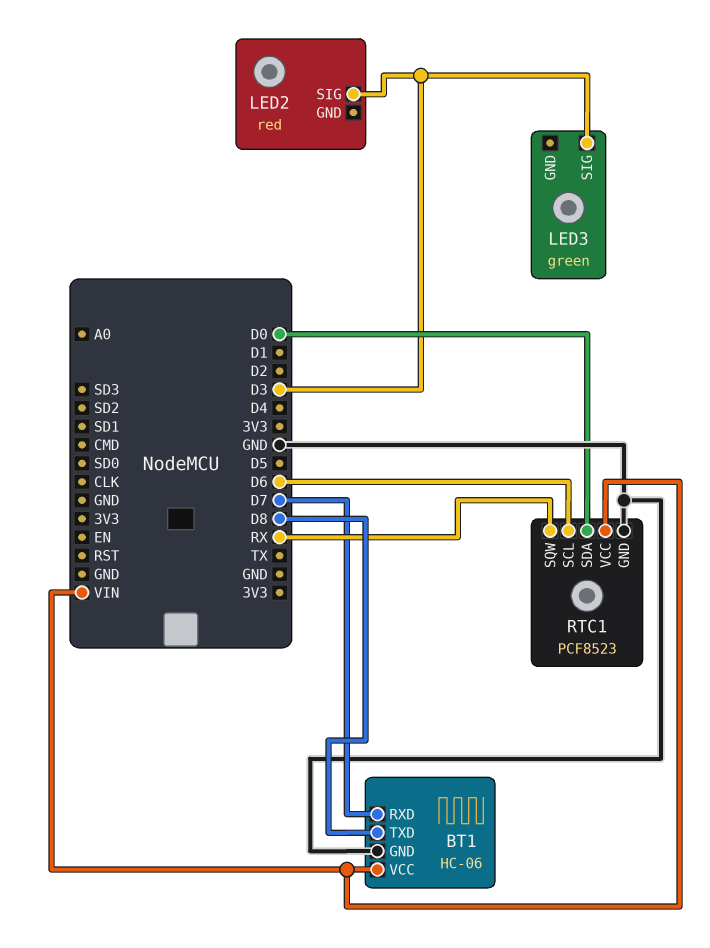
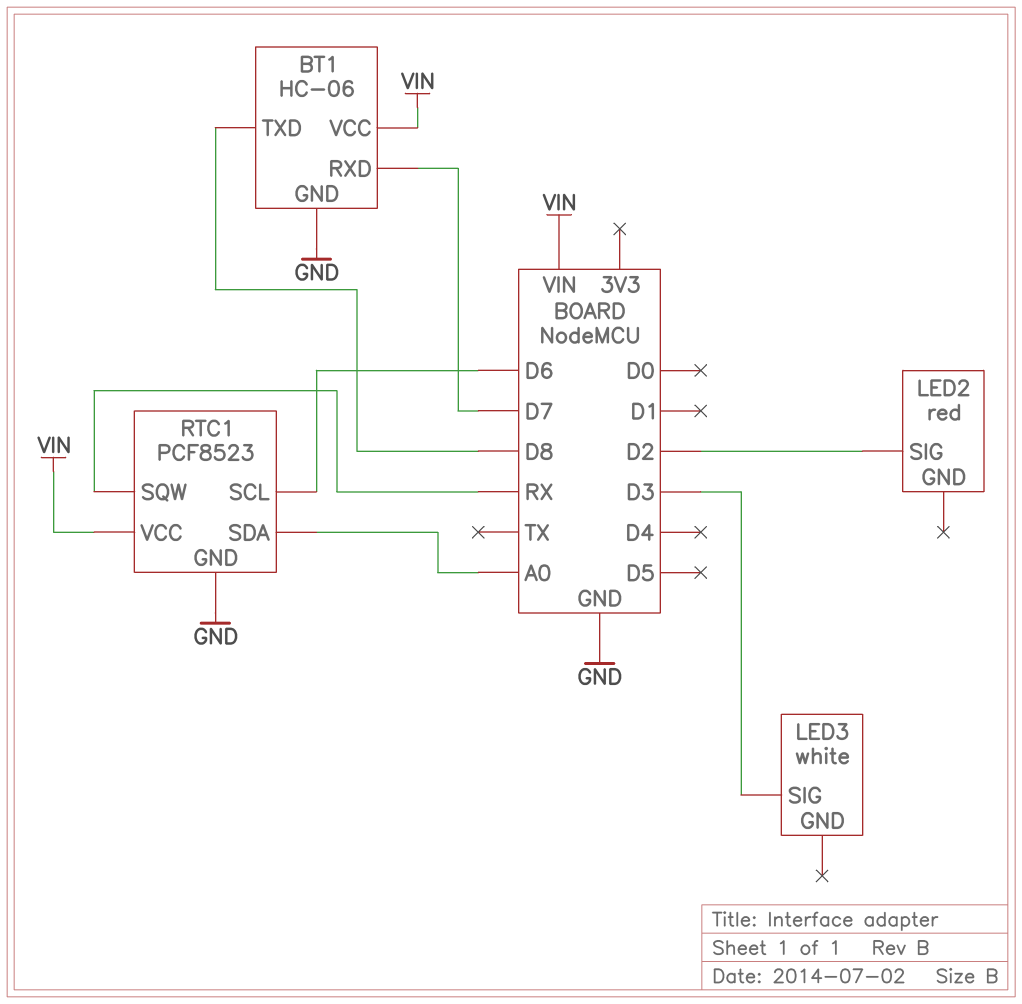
LED2 pin SIG: D3 -> D2
LED3: green -> white
RTC1 pin SDA: D0 -> A0

